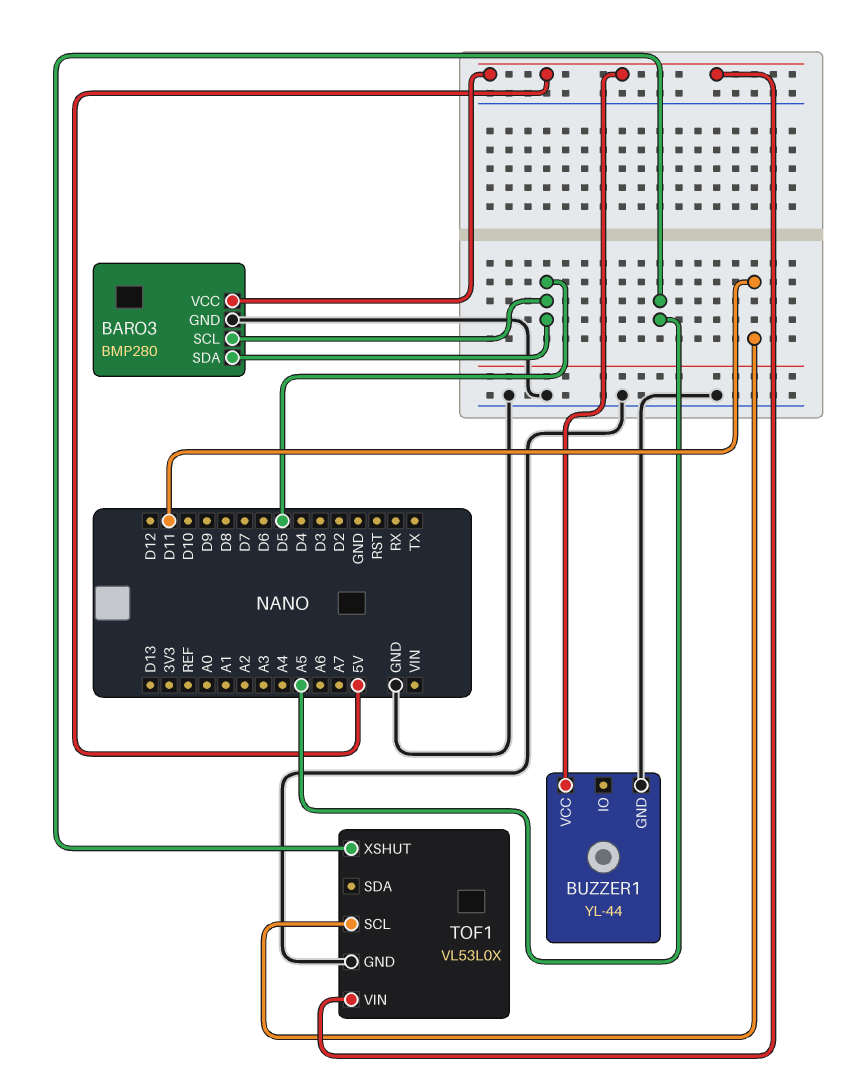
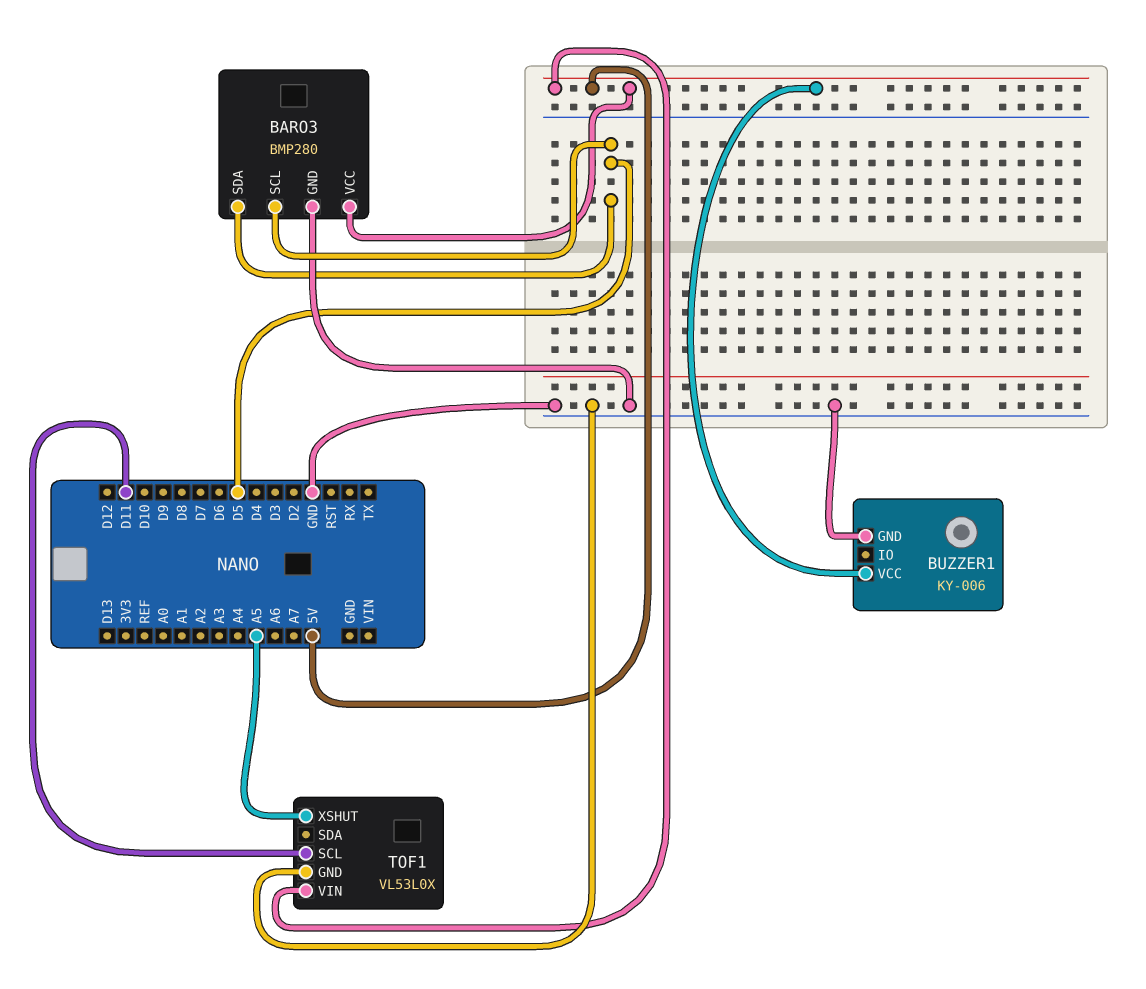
BUZZER1: YL-44 -> KY-006

